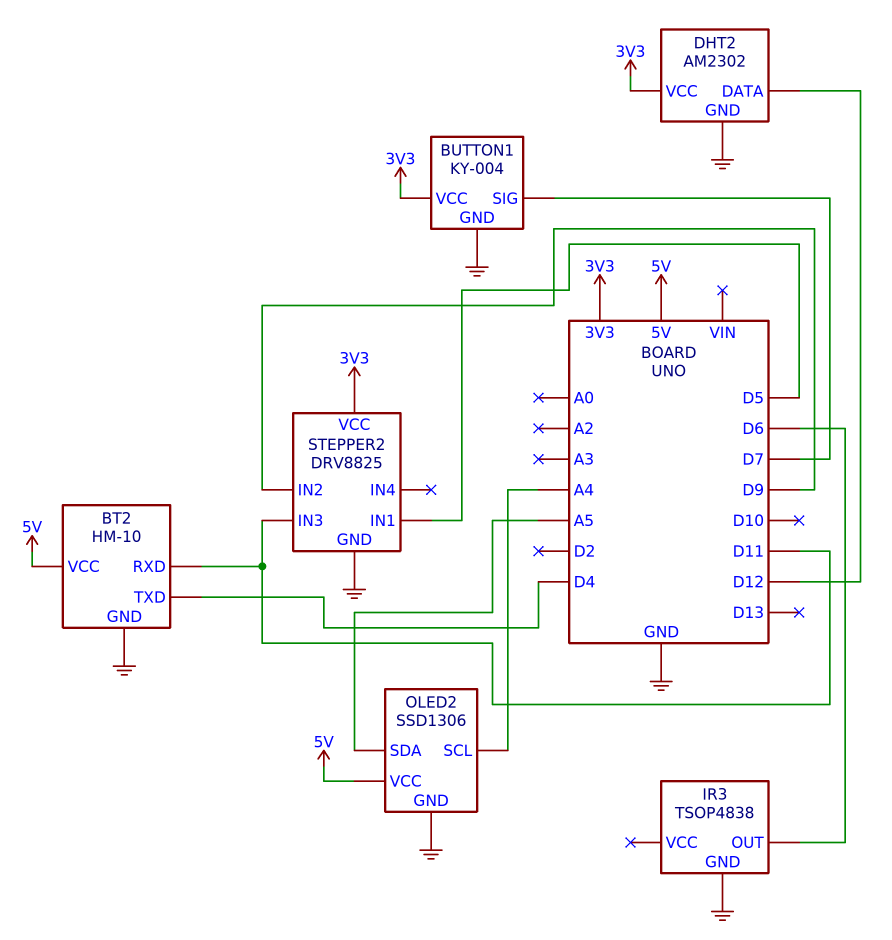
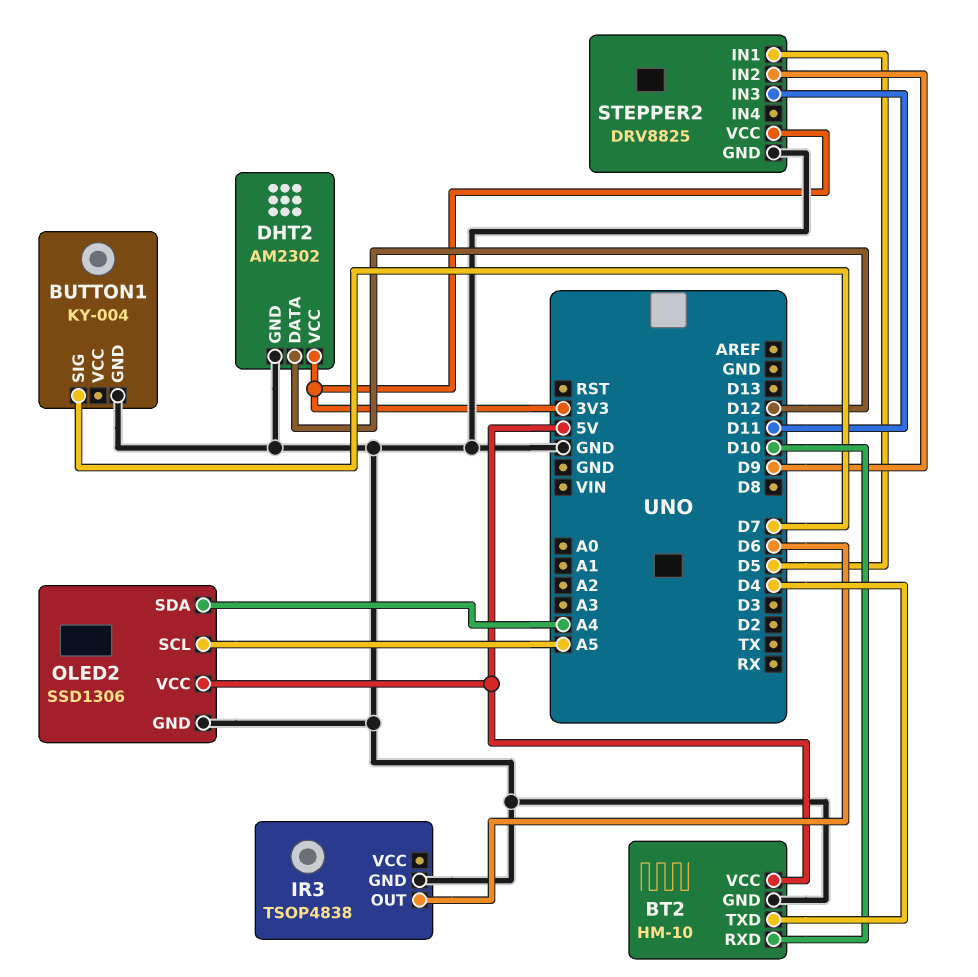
BT2 pin RXD: D11 -> D10
BUTTON1 pin VCC: 3V3 -> none
OLED2 pin SCL: A4 -> A5
OLED2 pin SDA: A5 -> A4

